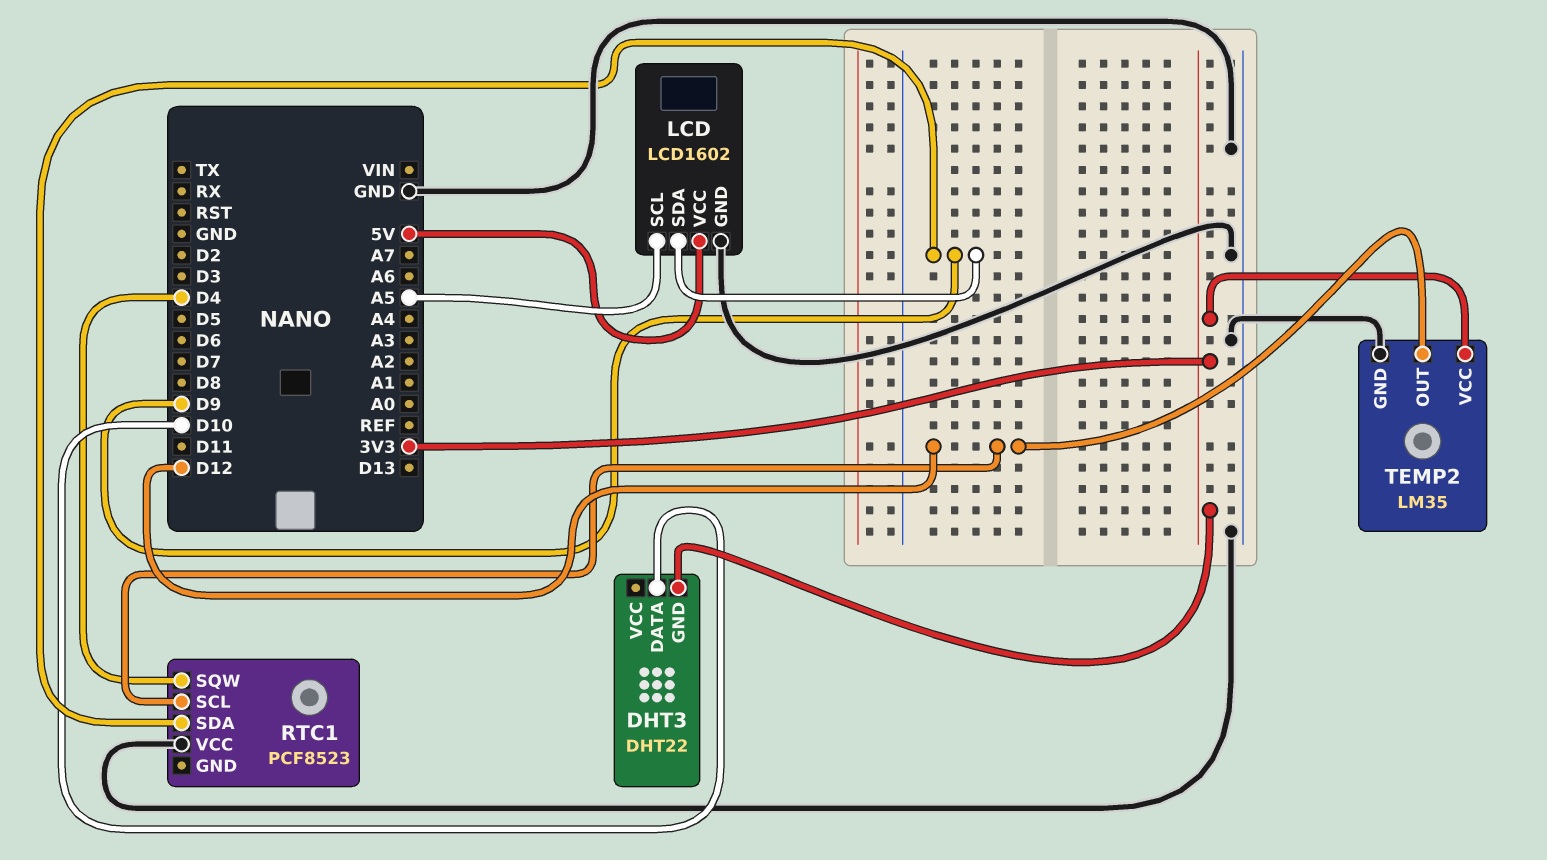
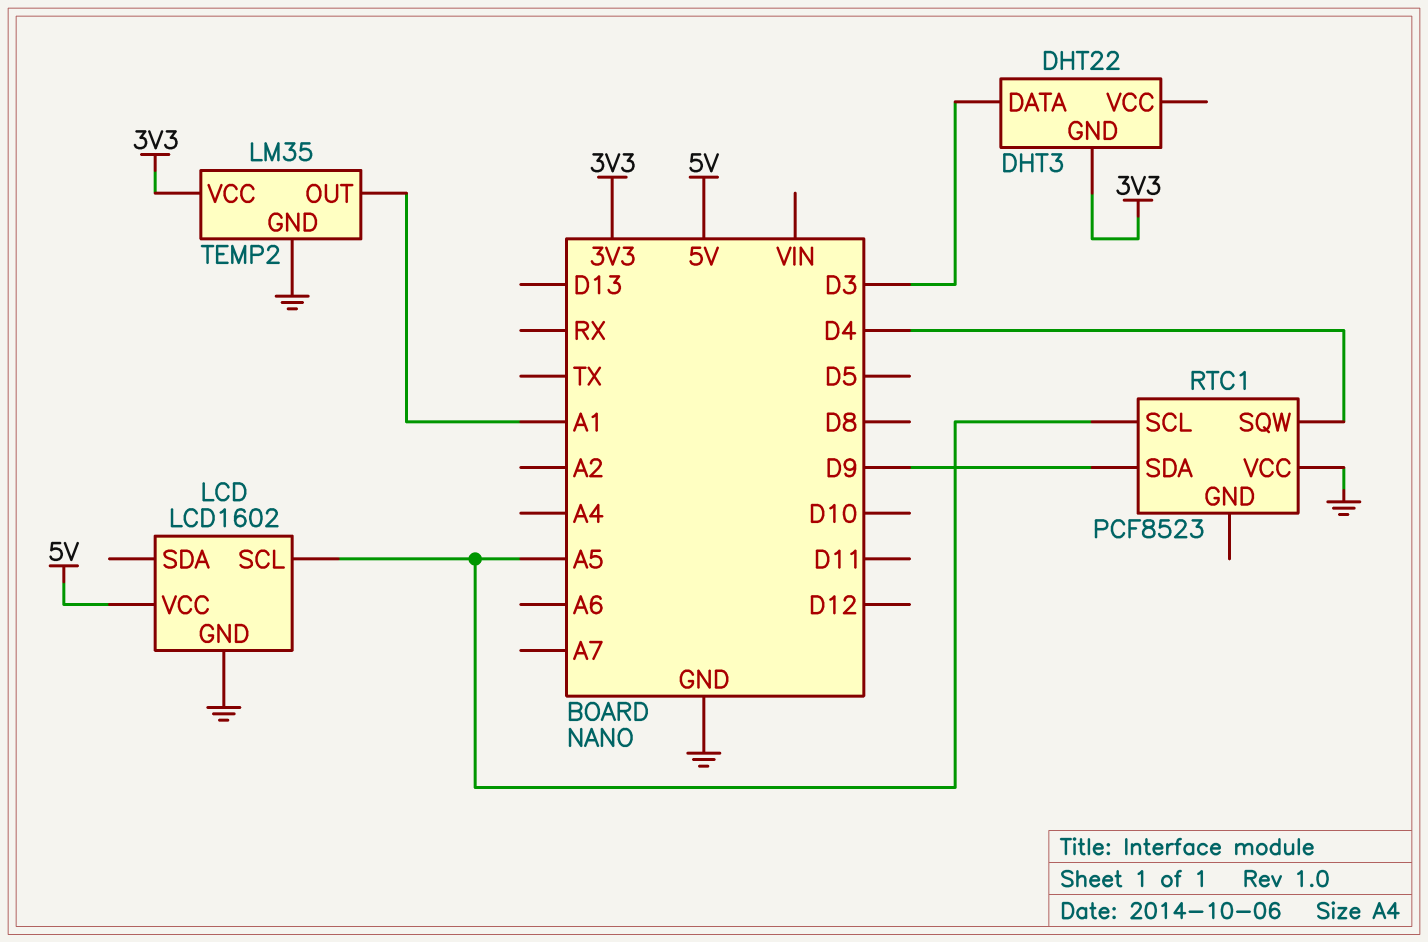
DHT3 pin DATA: D10 -> D3
LCD pin SDA: D9 -> none
RTC1 pin SCL: D12 -> A5
TEMP2 pin OUT: D12 -> A1

